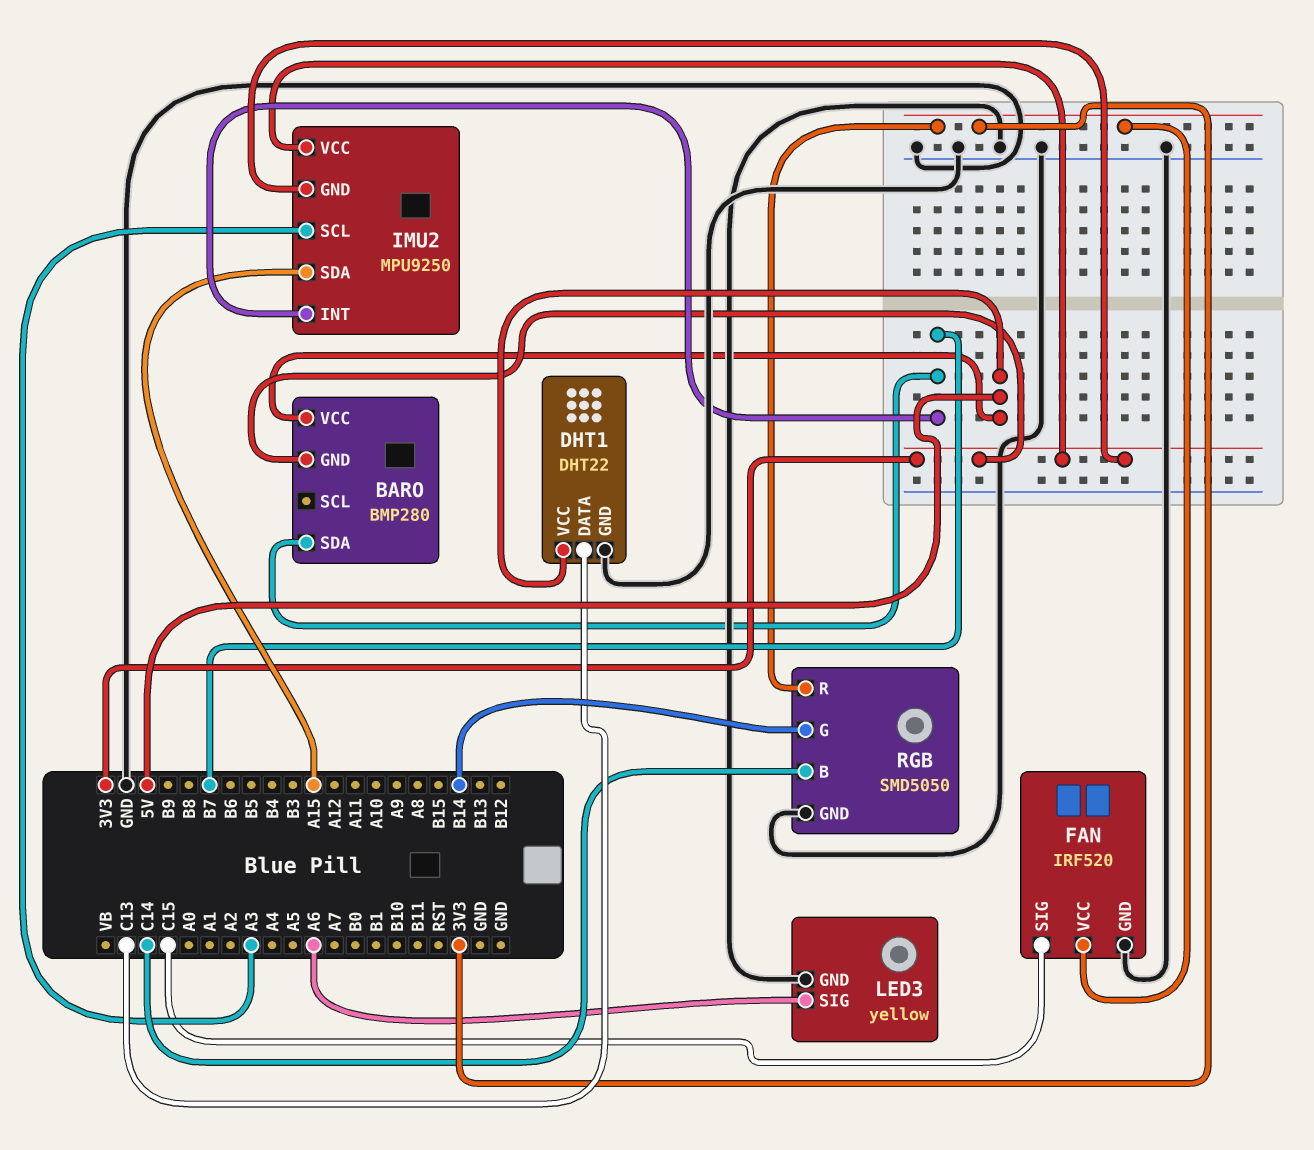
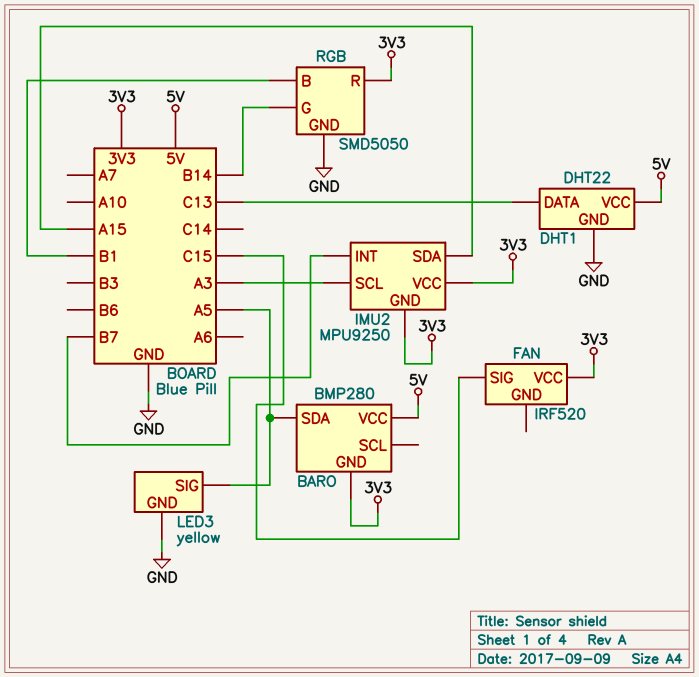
BARO pin SDA: B7 -> A5
FAN pin GND: GND -> none
LED3 pin SIG: A6 -> A5
RGB pin B: C14 -> B1

